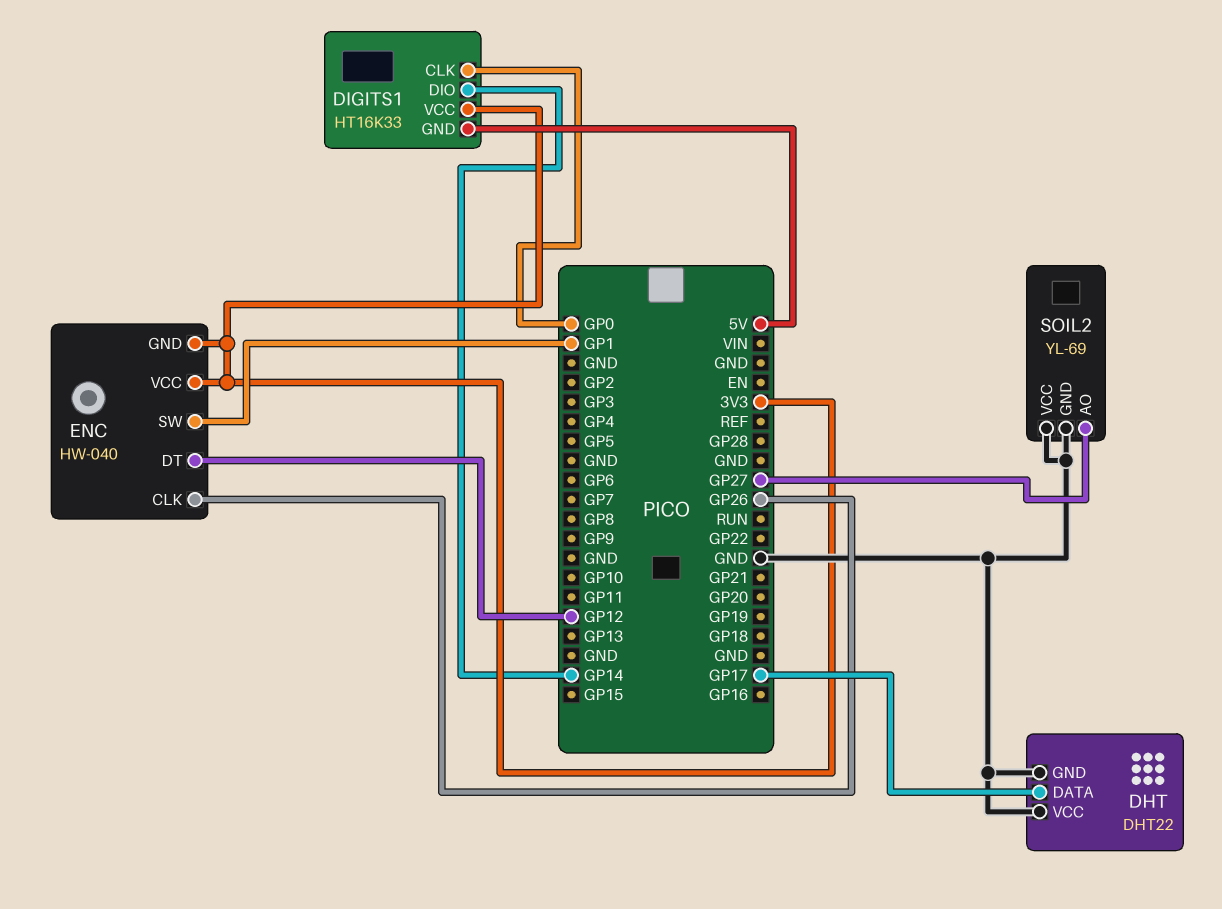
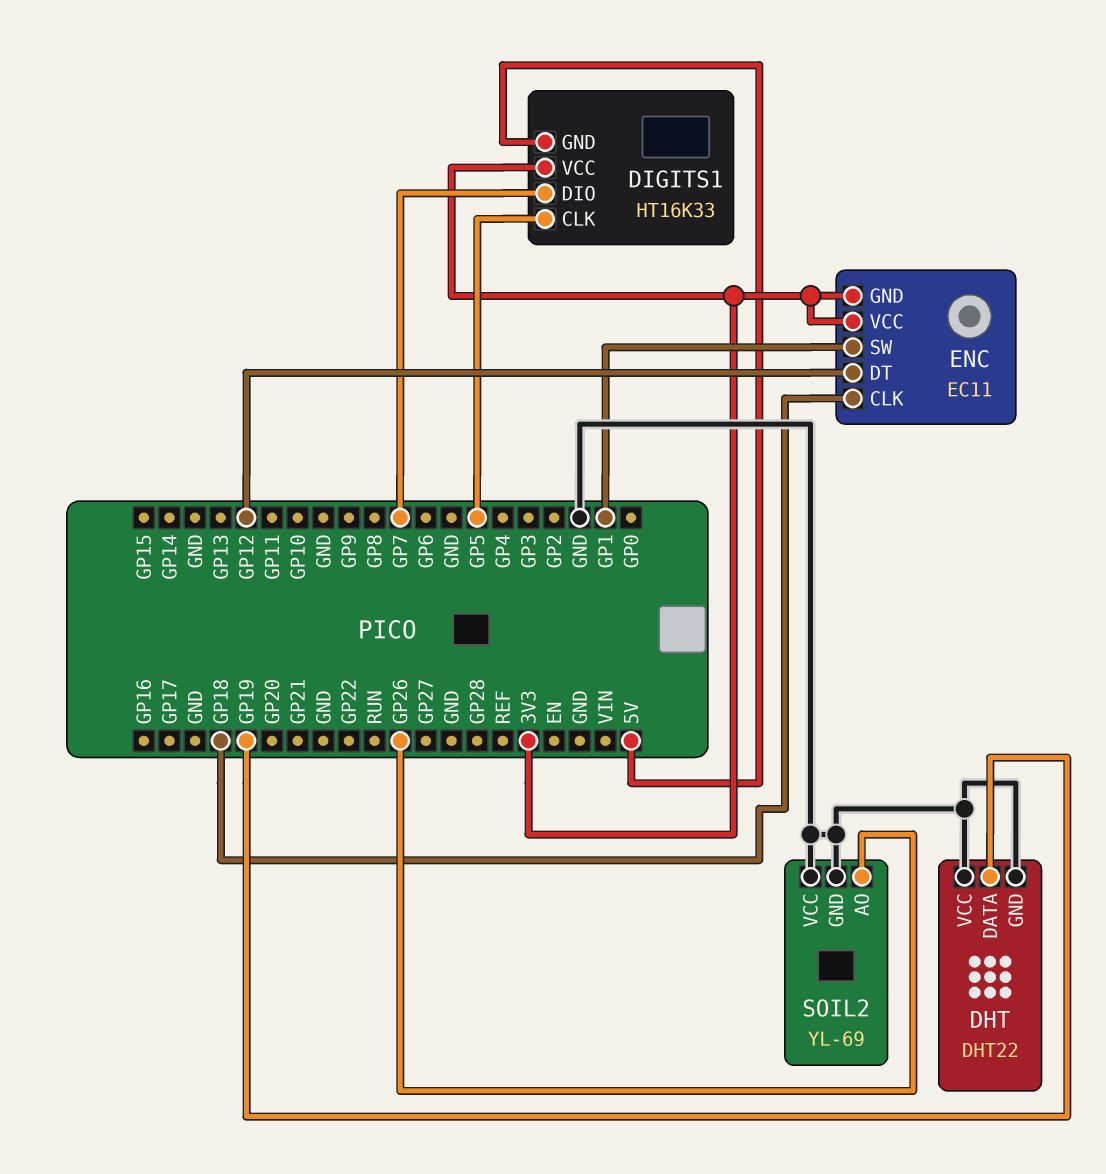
DHT pin DATA: GP17 -> GP19
DIGITS1 pin CLK: GP0 -> GP5
DIGITS1 pin DIO: GP14 -> GP7
ENC: HW-040 -> EC11
ENC pin CLK: GP26 -> GP18
SOIL2 pin AO: GP27 -> GP26

